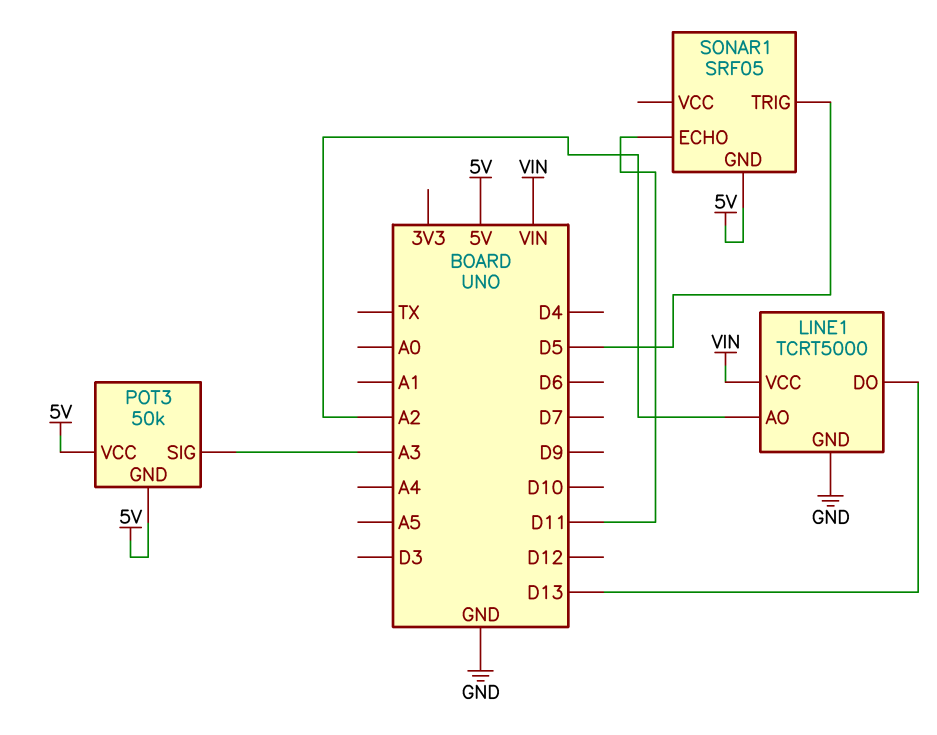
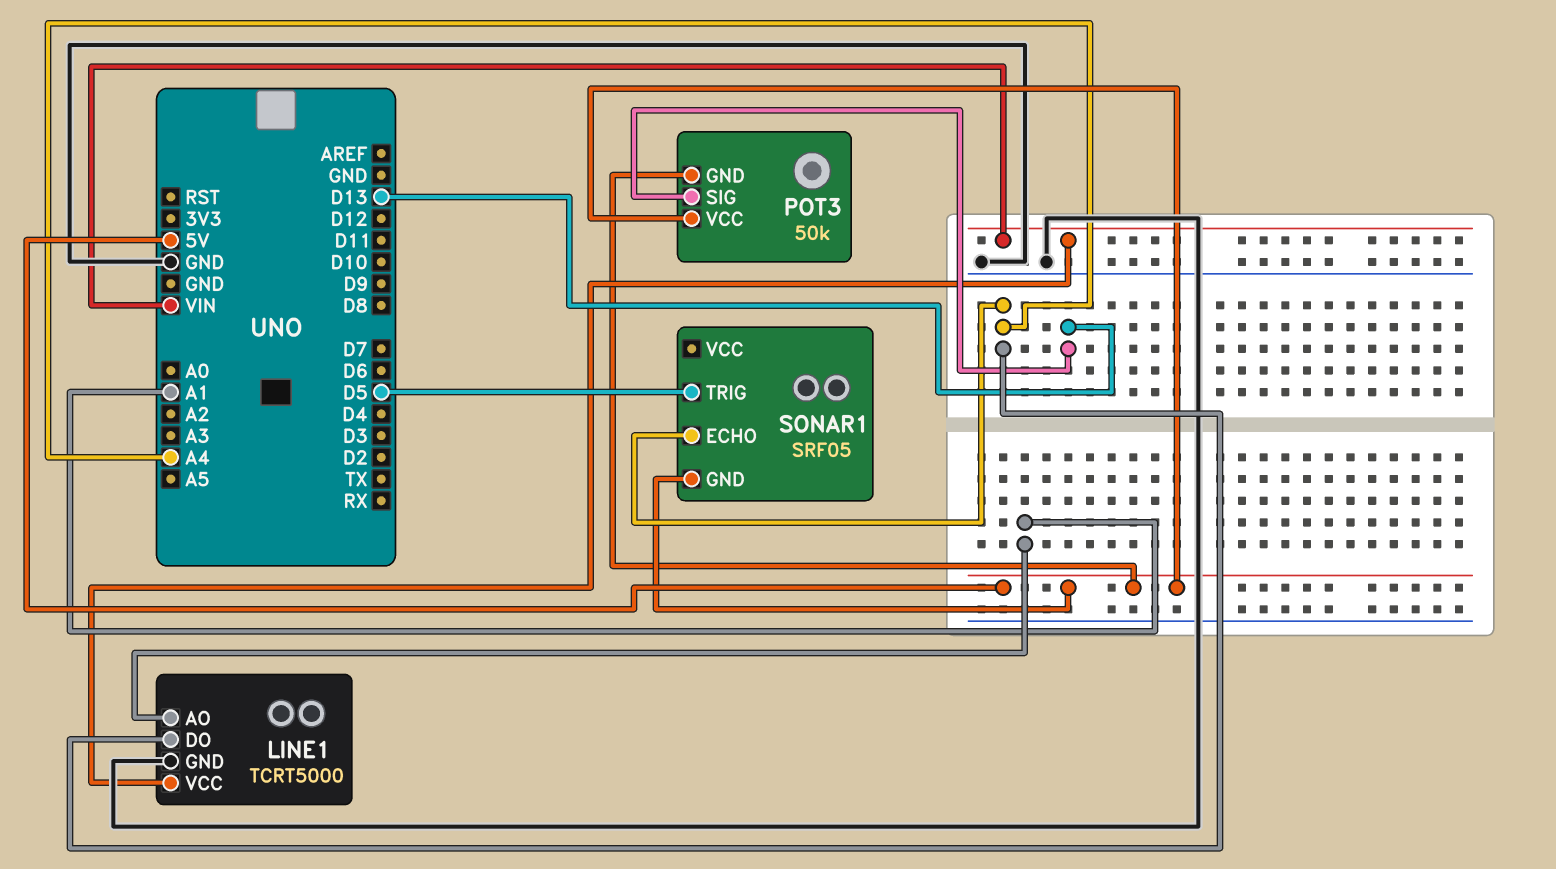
LINE1 pin AO: A2 -> A1
LINE1 pin DO: D13 -> A4
POT3 pin SIG: A3 -> D13
SONAR1 pin ECHO: D11 -> A4

